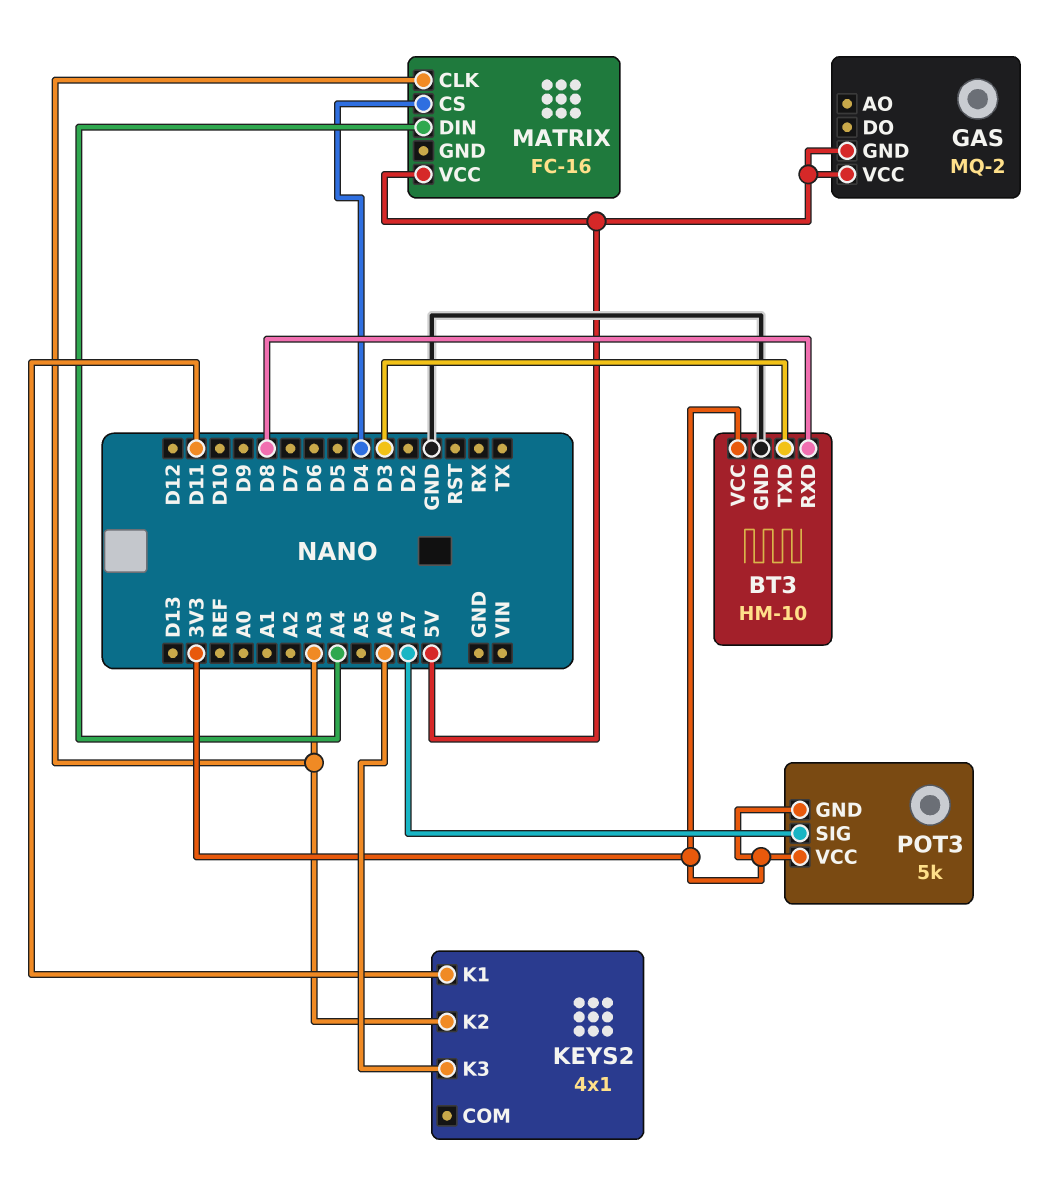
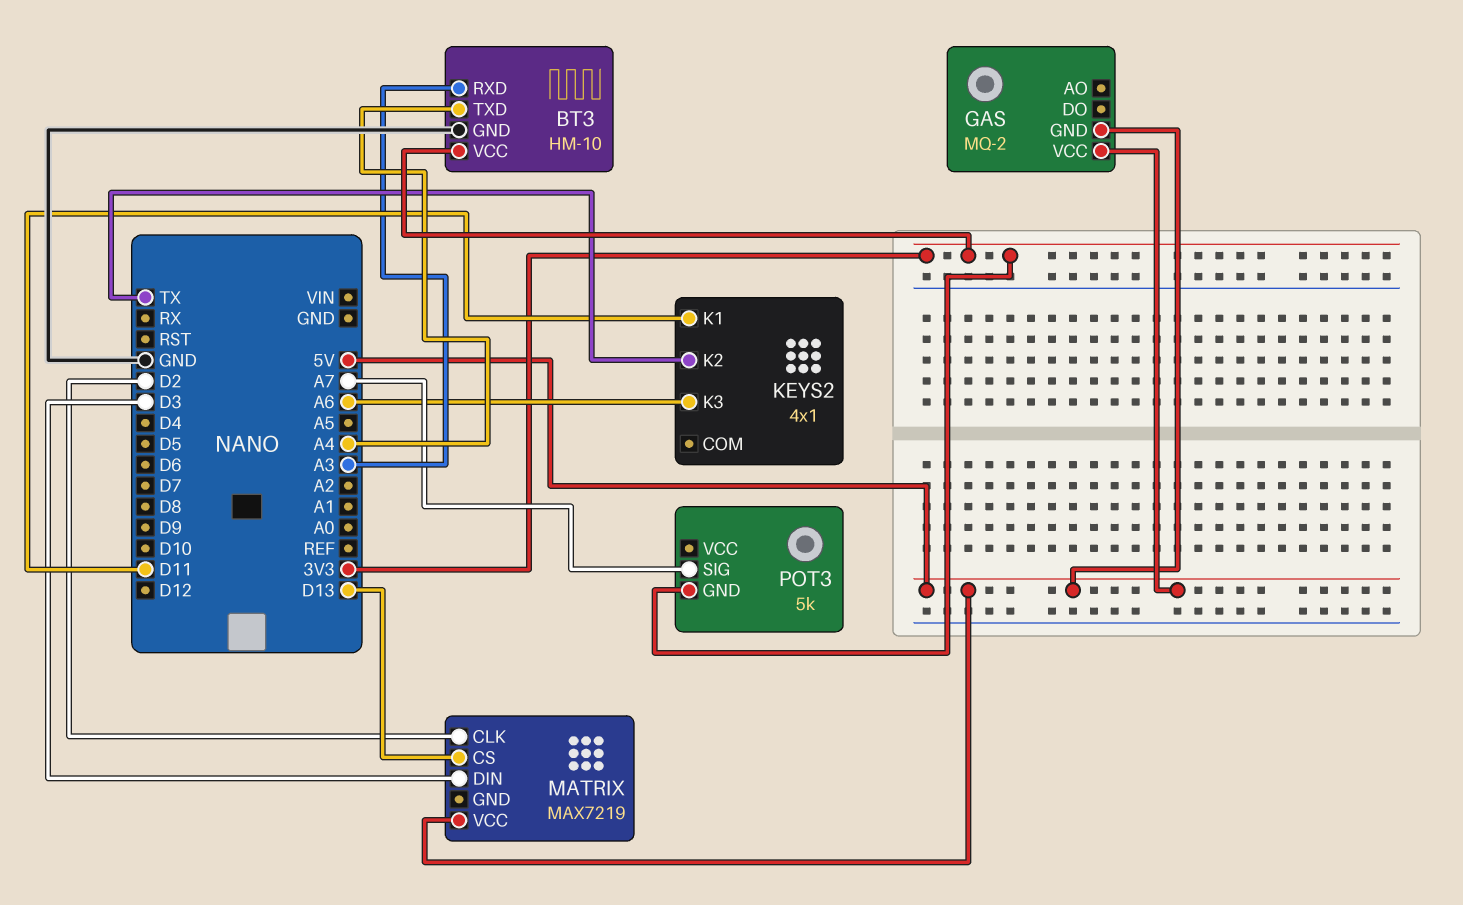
BT3 pin RXD: D8 -> A3
BT3 pin TXD: D3 -> A4
KEYS2 pin K2: A3 -> TX
MATRIX: FC-16 -> MAX7219
MATRIX pin CLK: A3 -> D2
MATRIX pin CS: D4 -> D13
MATRIX pin DIN: A4 -> D3
POT3 pin VCC: 3V3 -> none

